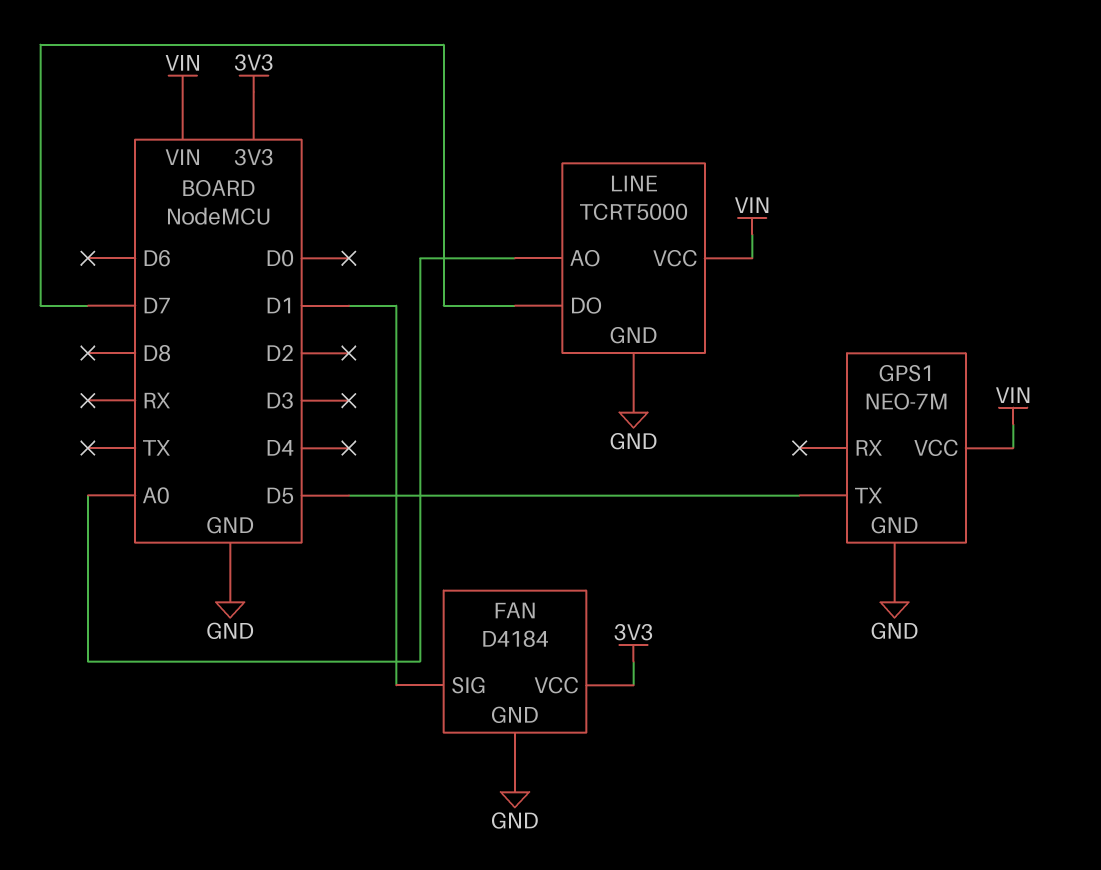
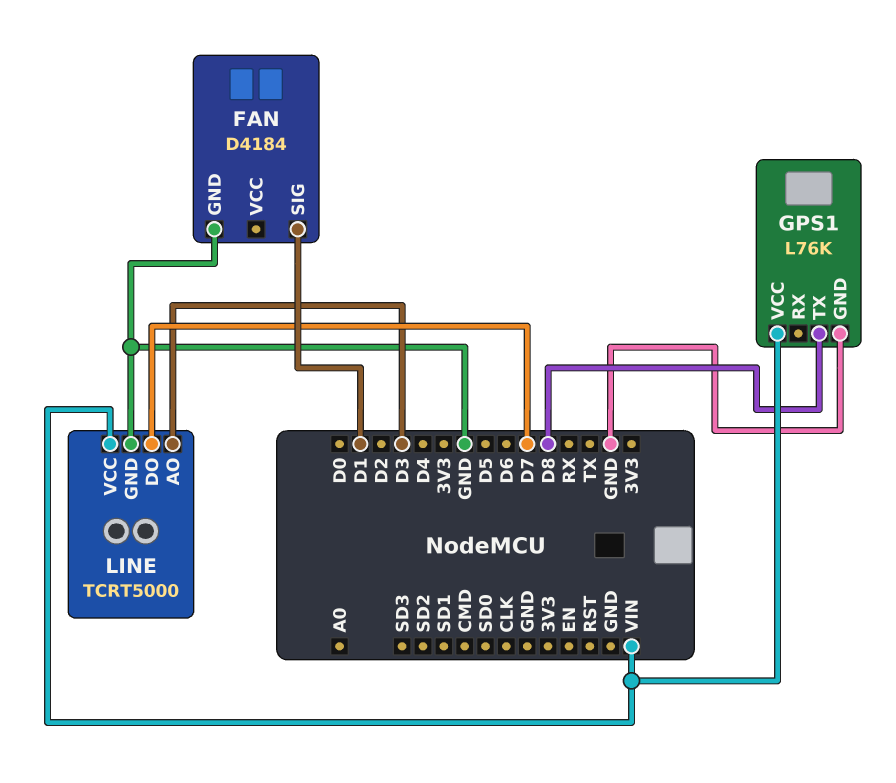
FAN pin VCC: 3V3 -> none
GPS1: NEO-7M -> L76K
GPS1 pin TX: D5 -> D8
LINE pin AO: A0 -> D3

